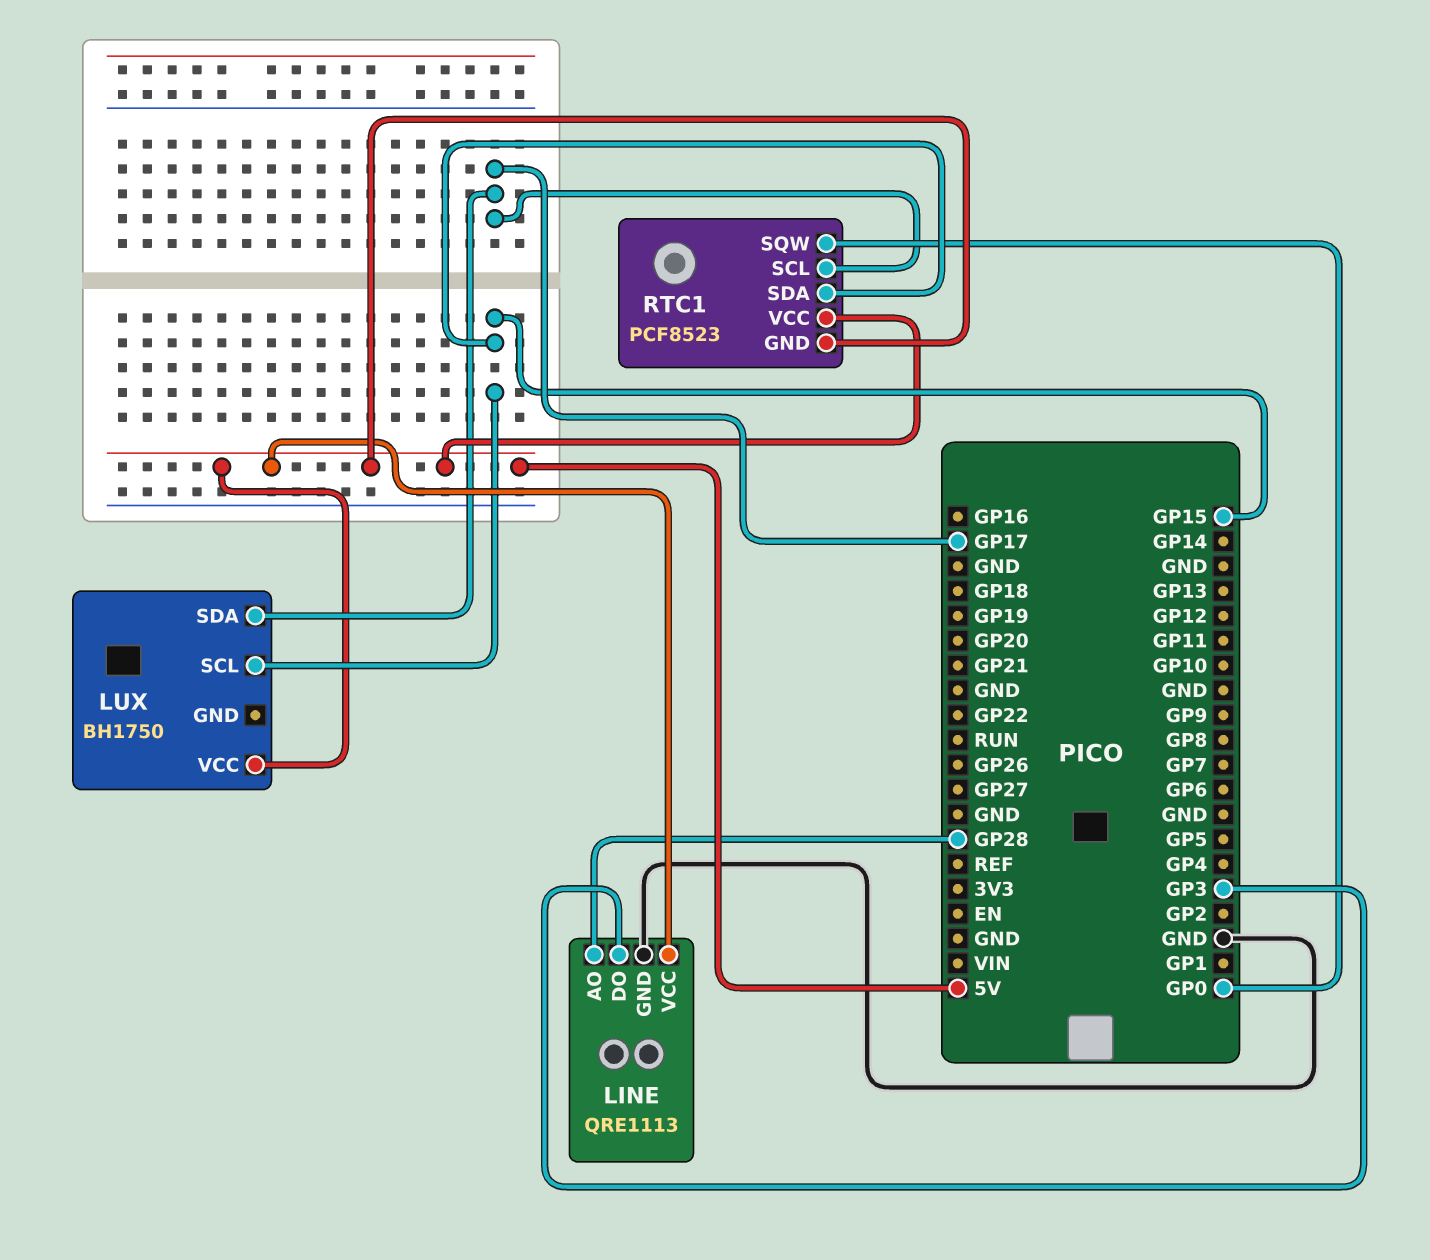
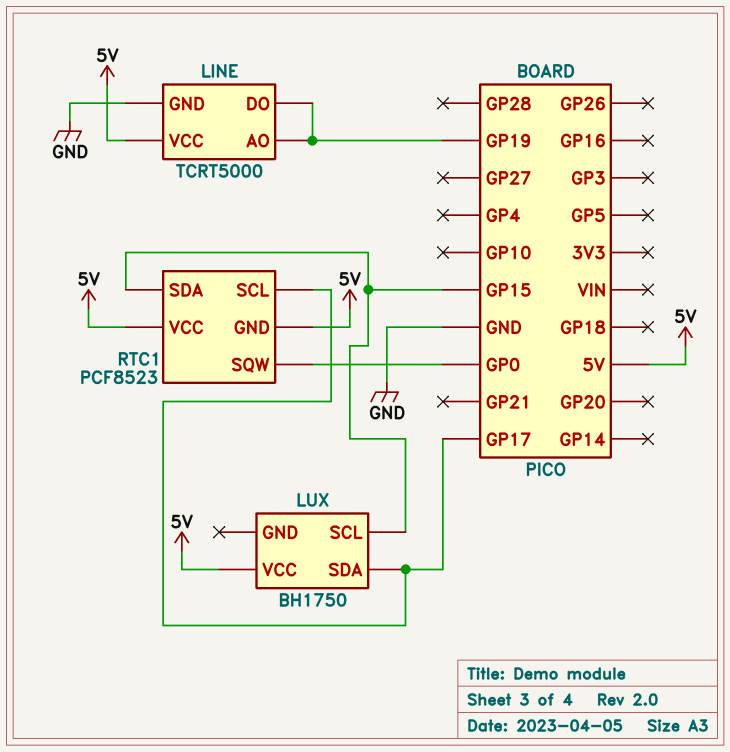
LINE: QRE1113 -> TCRT5000
LINE pin AO: GP28 -> GP19
LINE pin DO: GP3 -> GP19

